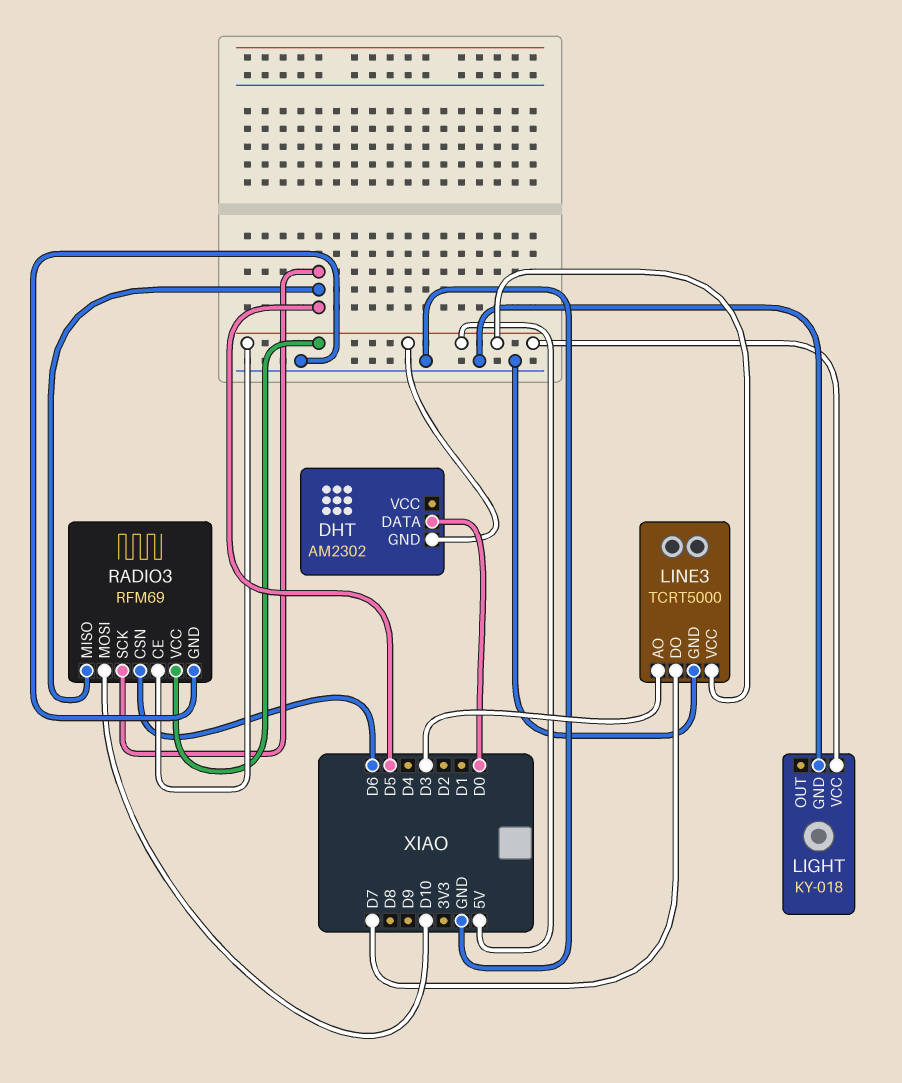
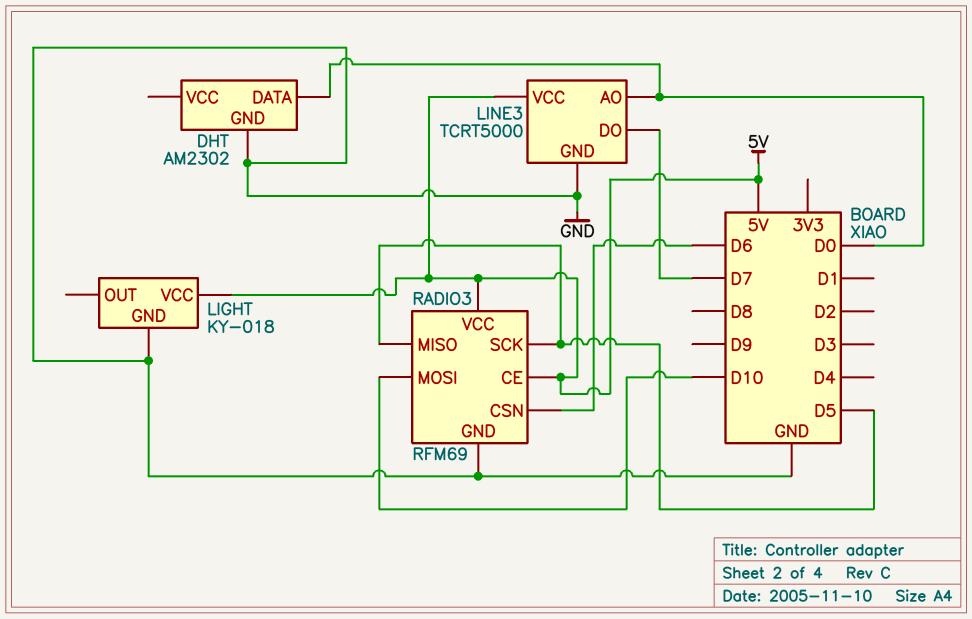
DHT pin GND: 5V -> GND
LINE3 pin AO: D3 -> D0

